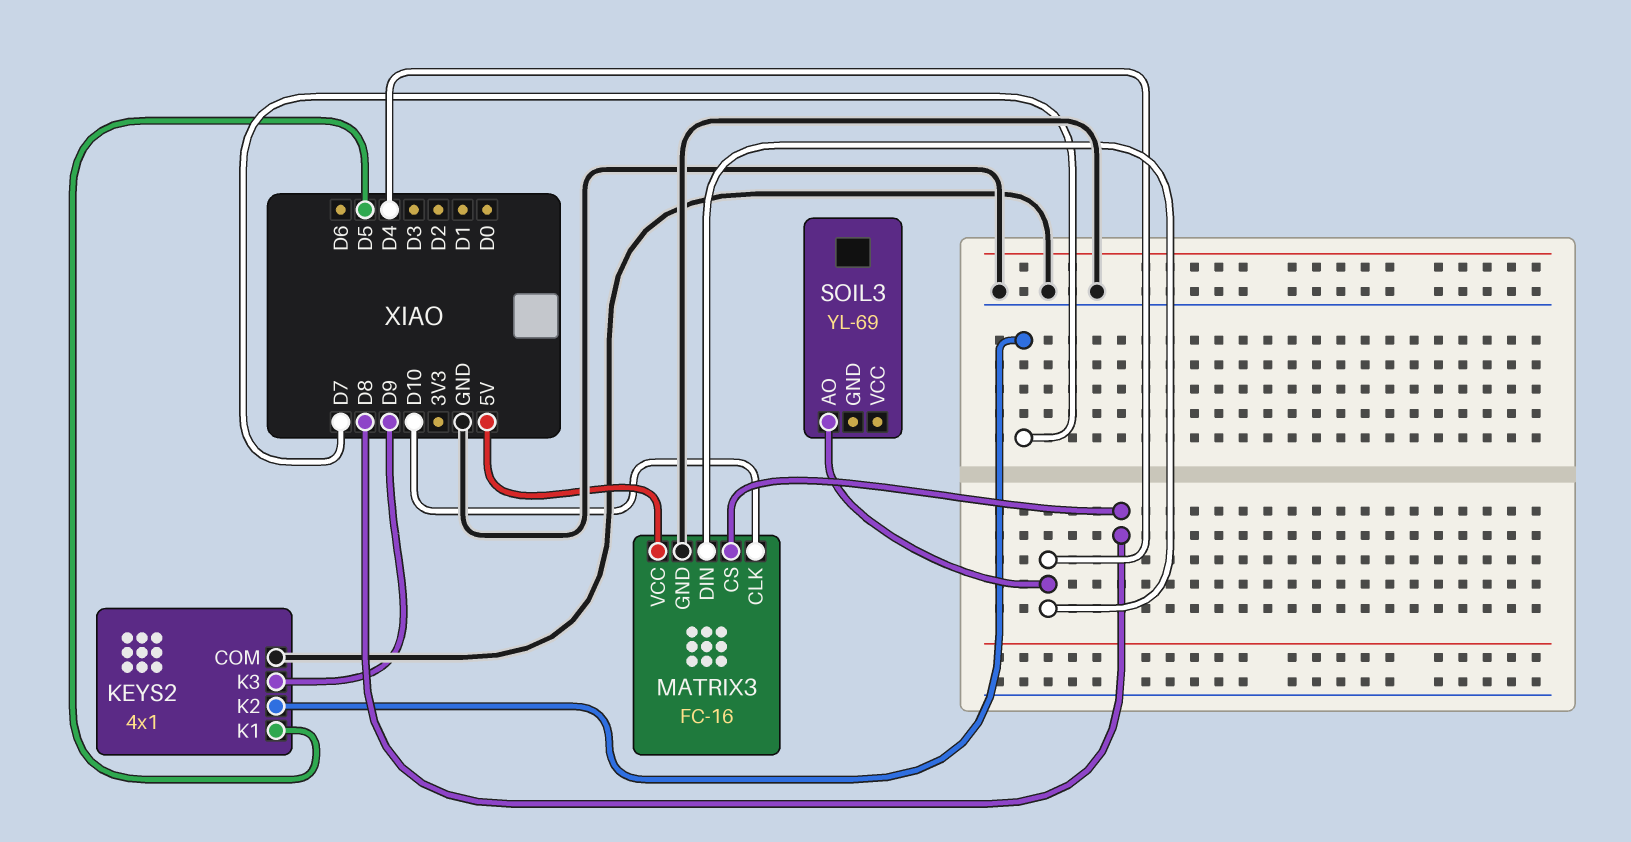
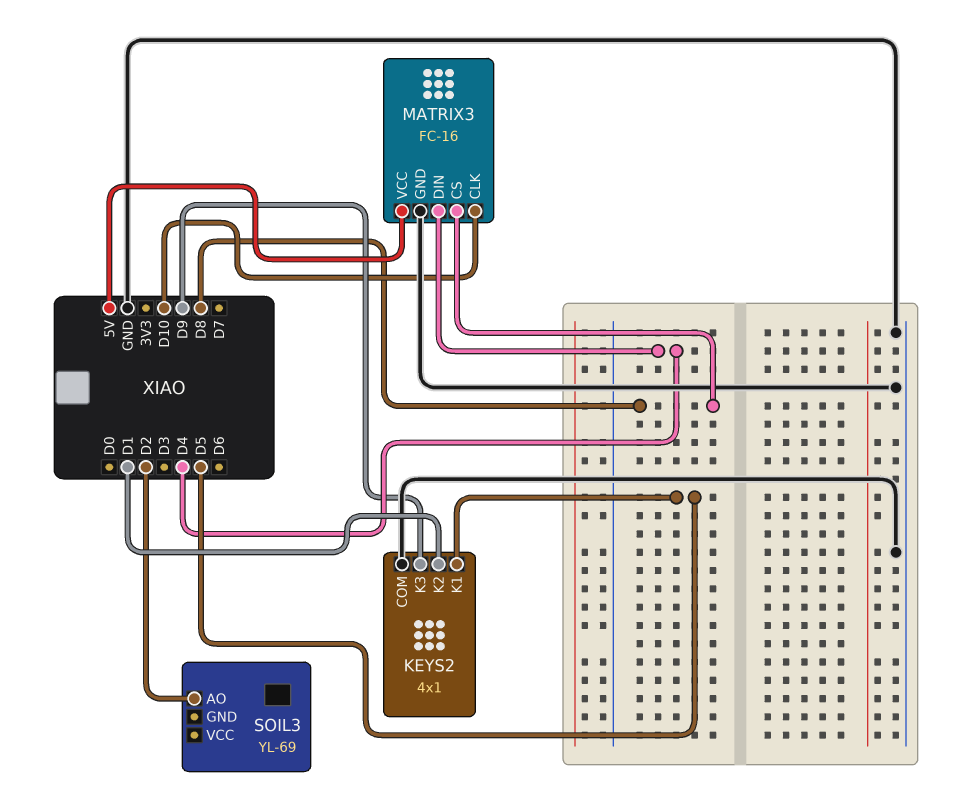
KEYS2 pin K2: D7 -> D1
SOIL3 pin AO: D4 -> D2

